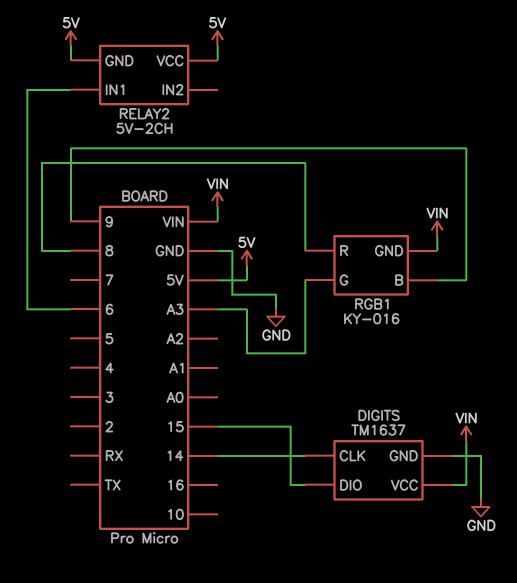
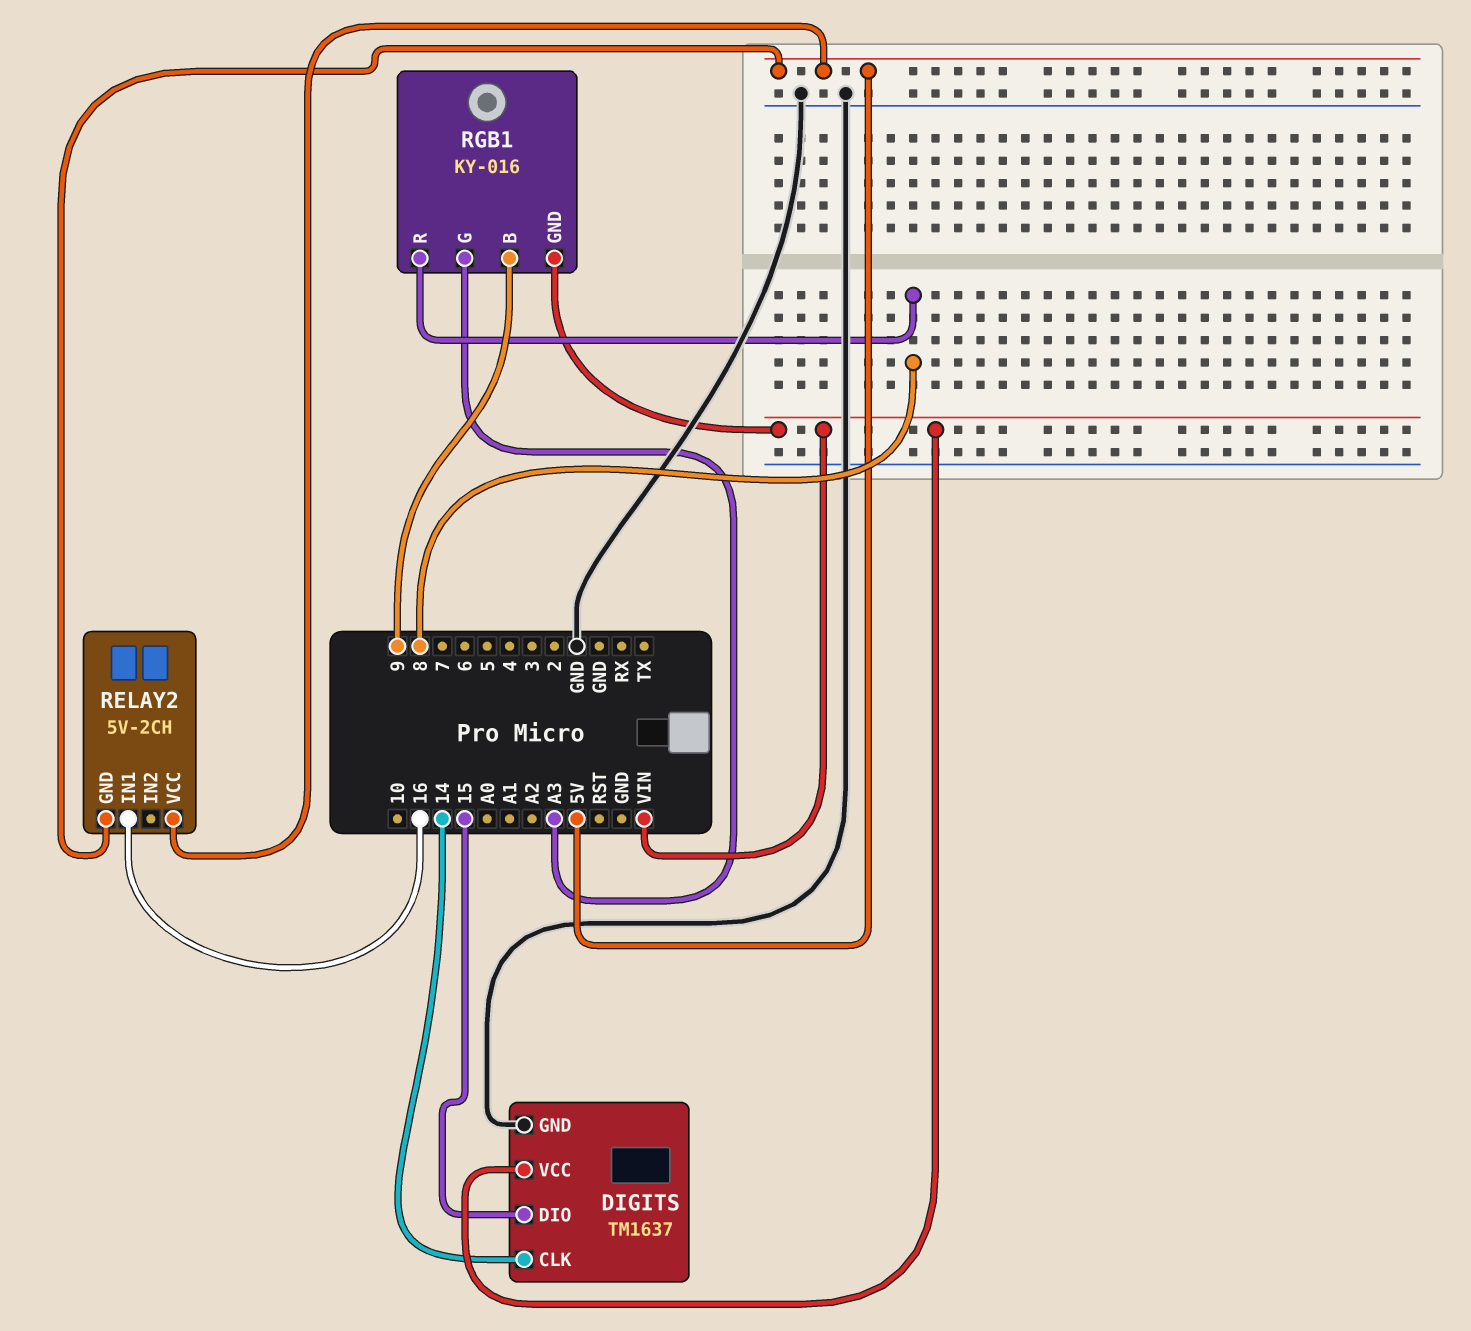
RELAY2 pin IN1: 6 -> 16

